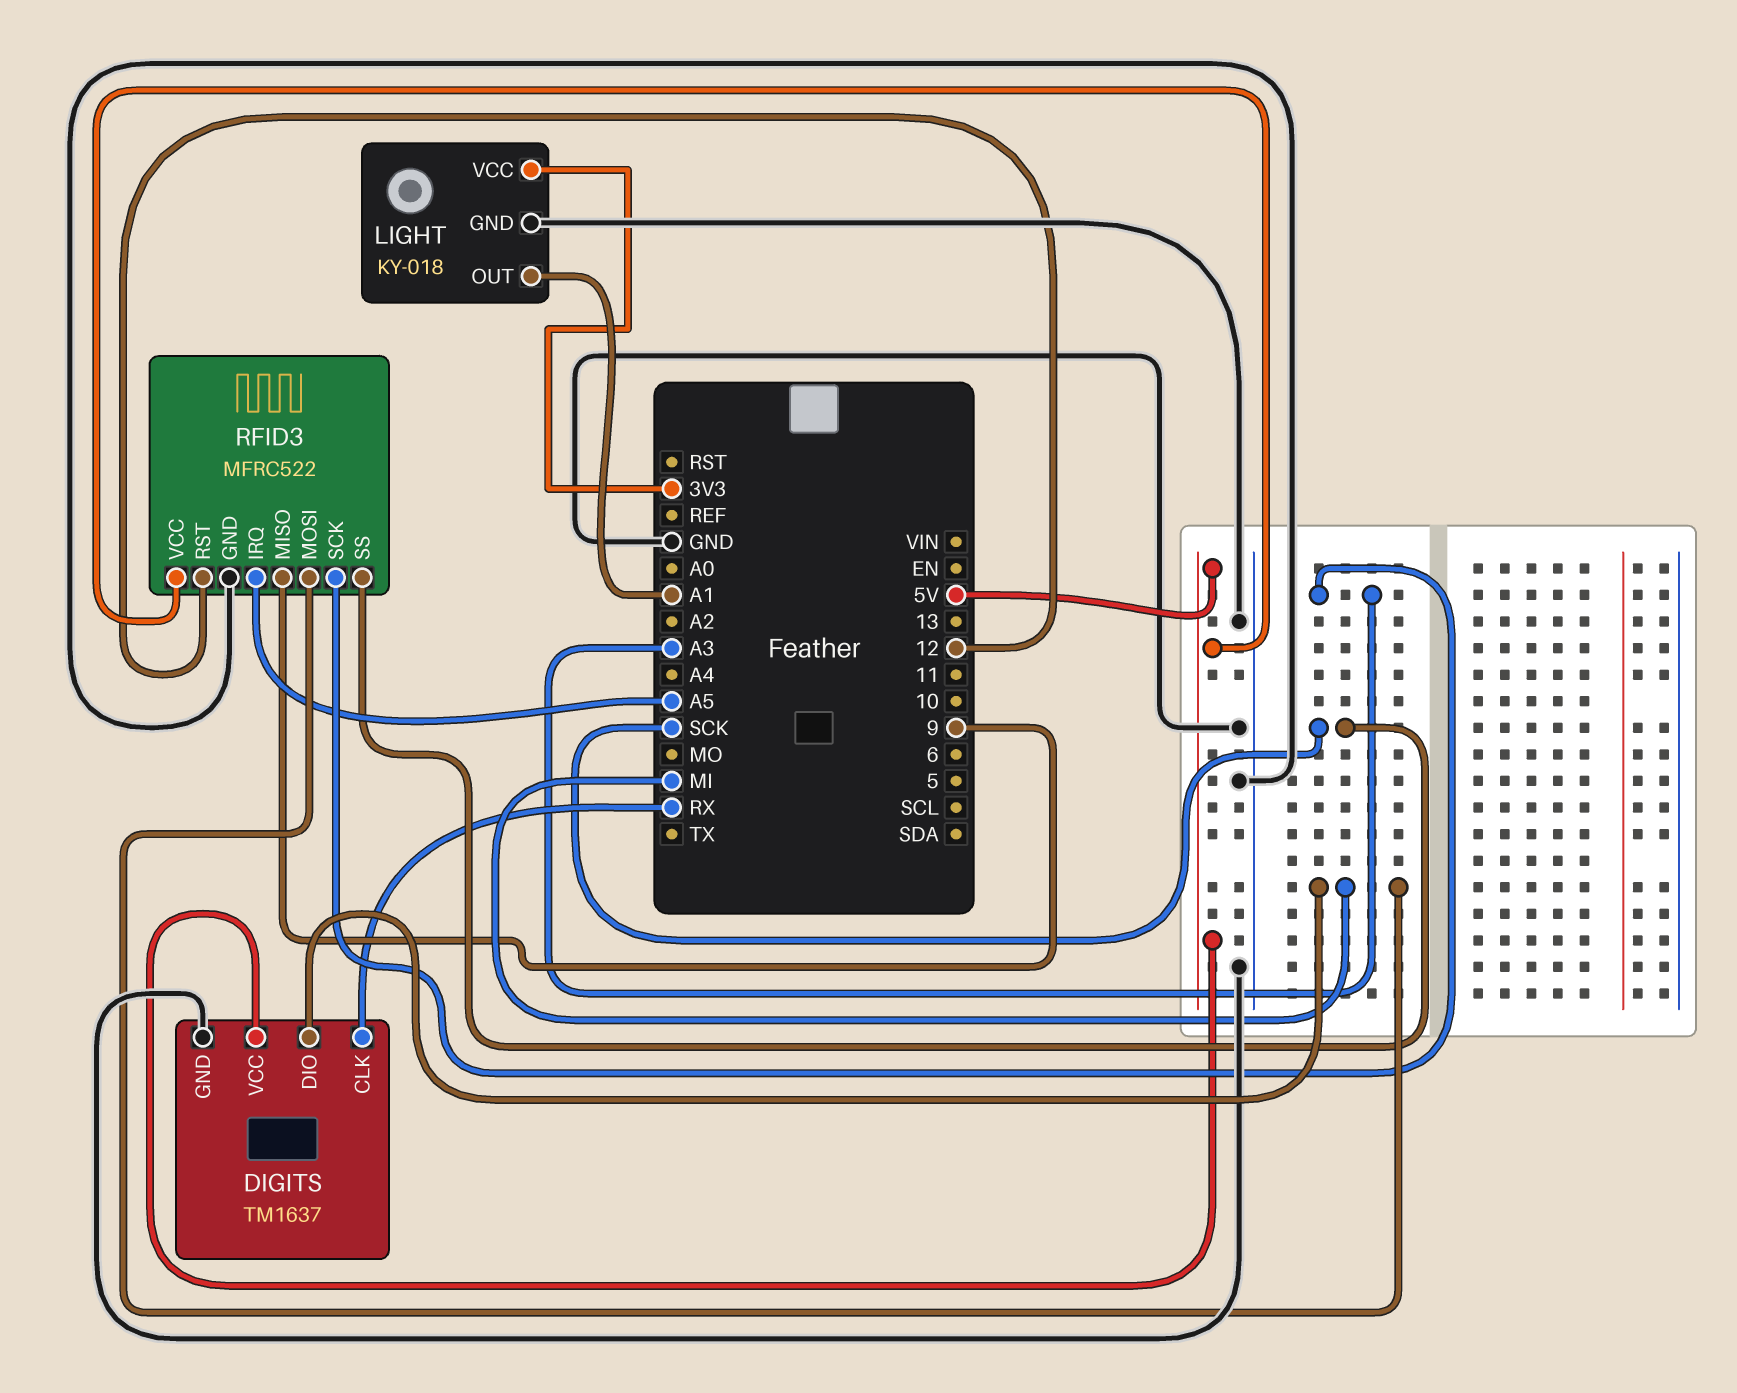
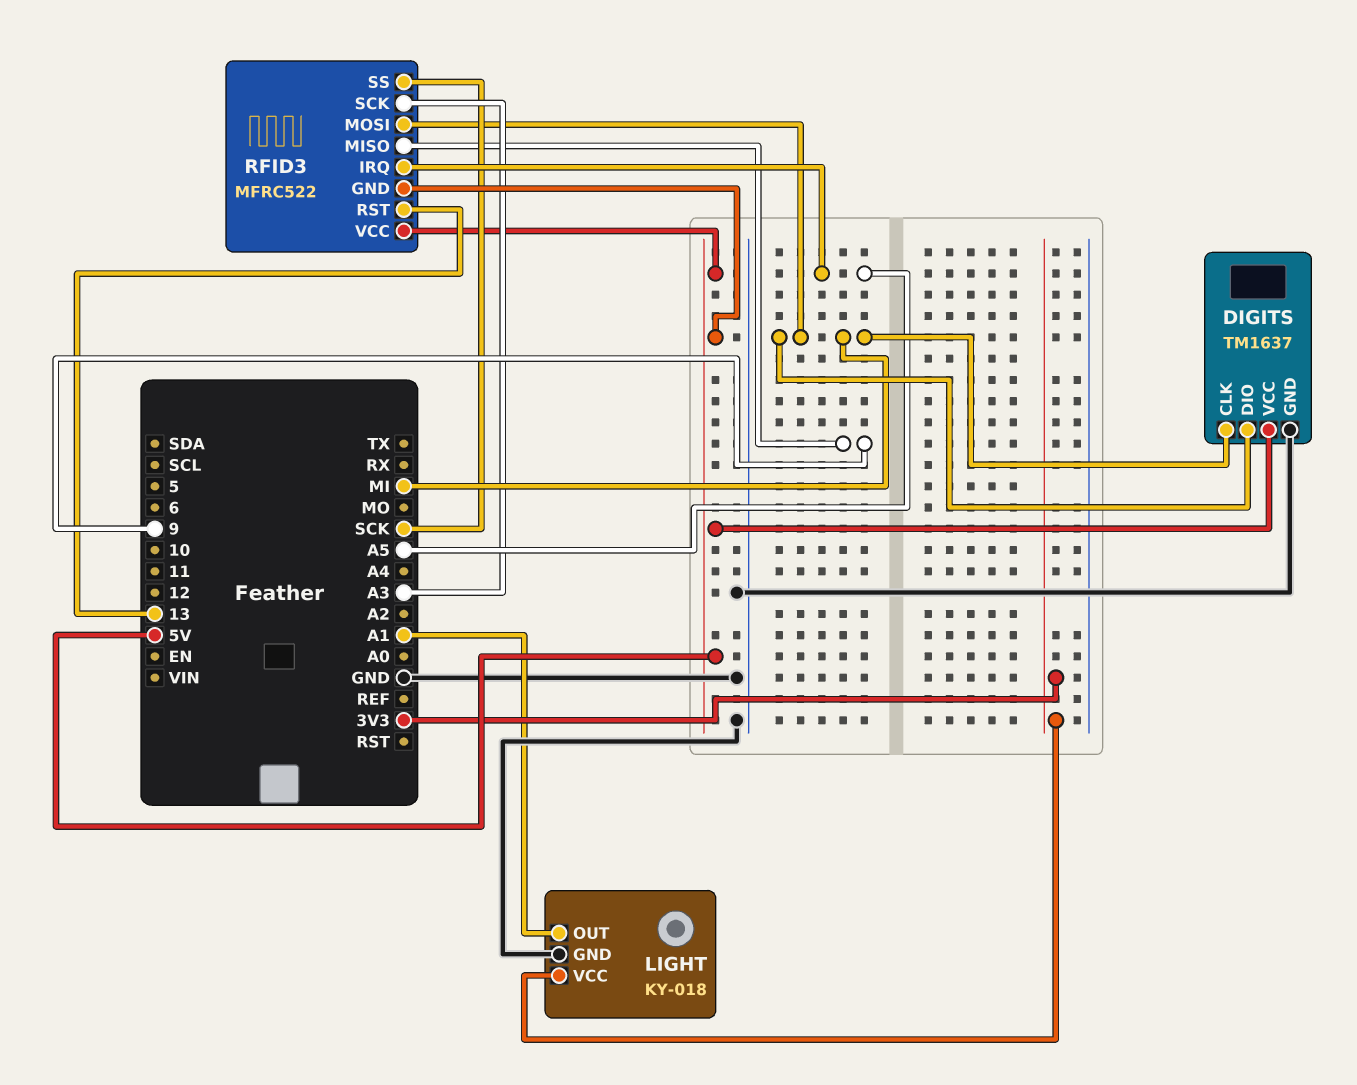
DIGITS pin CLK: RX -> MI
RFID3 pin GND: GND -> 5V
RFID3 pin RST: 12 -> 13

